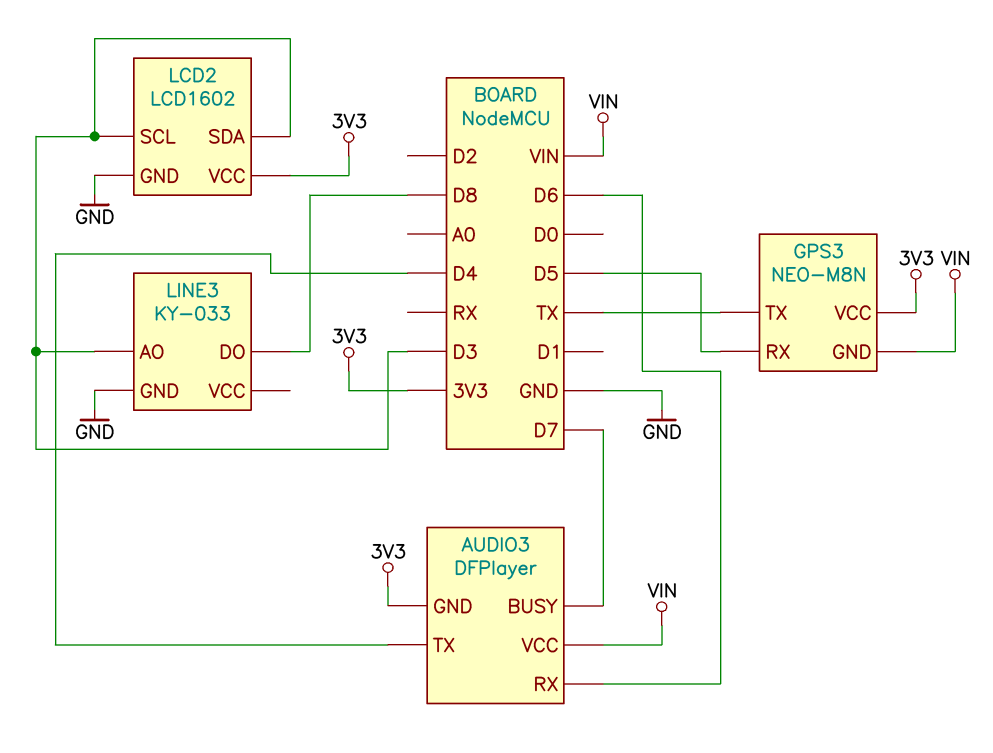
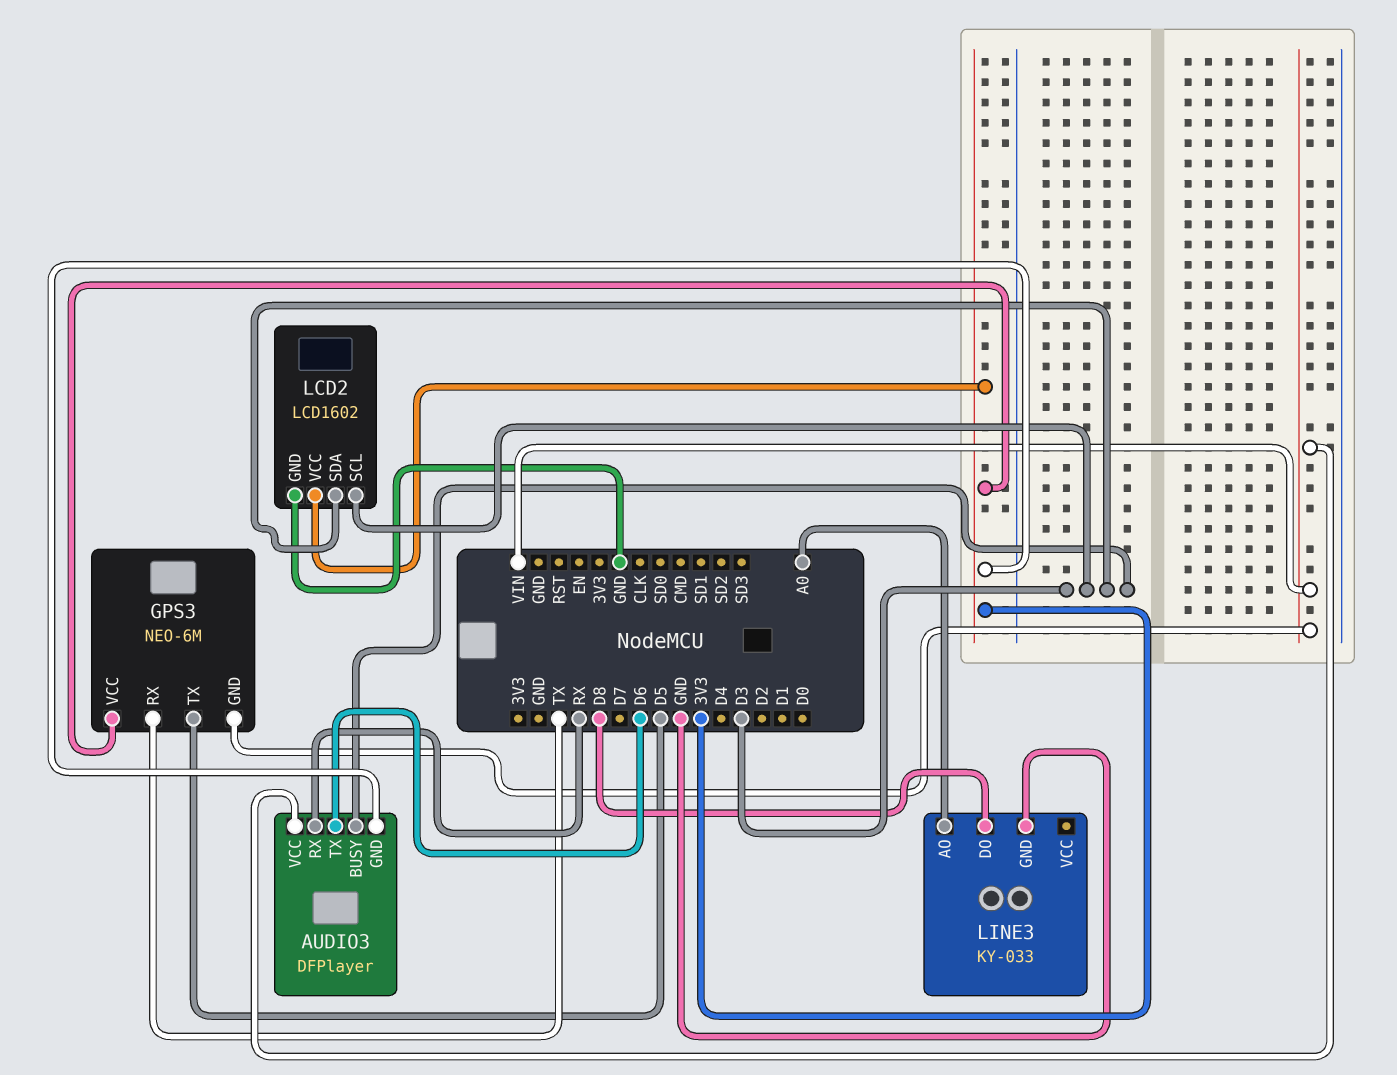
AUDIO3 pin BUSY: D7 -> D3
AUDIO3 pin RX: D6 -> RX
AUDIO3 pin TX: D4 -> D6
GPS3: NEO-M8N -> NEO-6M
GPS3 pin RX: D5 -> TX
GPS3 pin TX: TX -> D5
LINE3 pin AO: D3 -> A0

